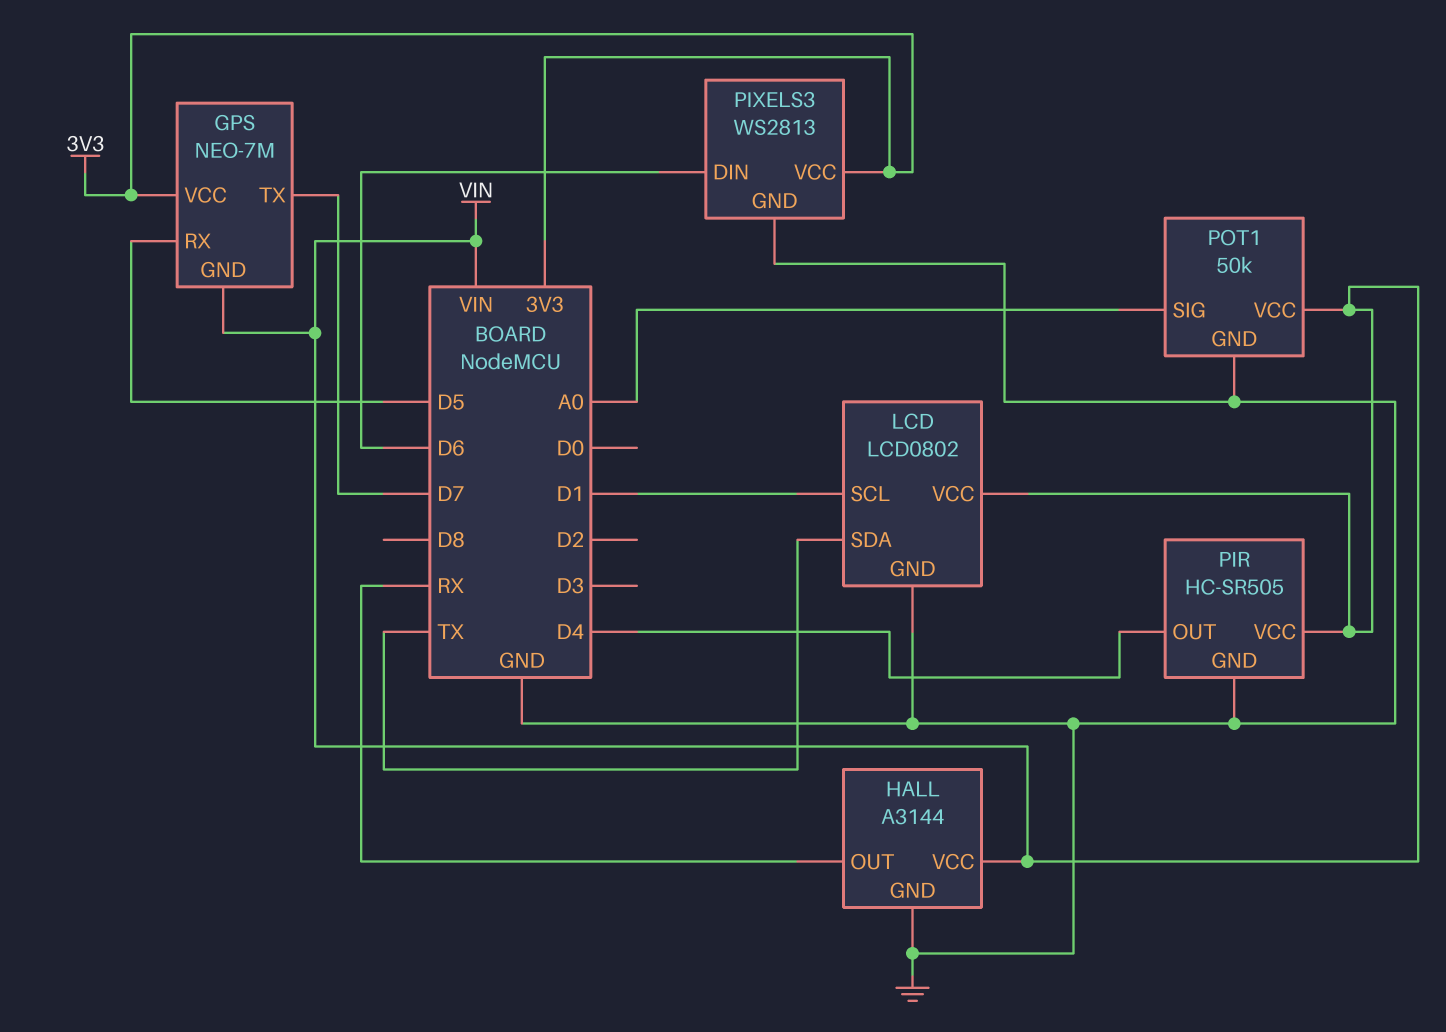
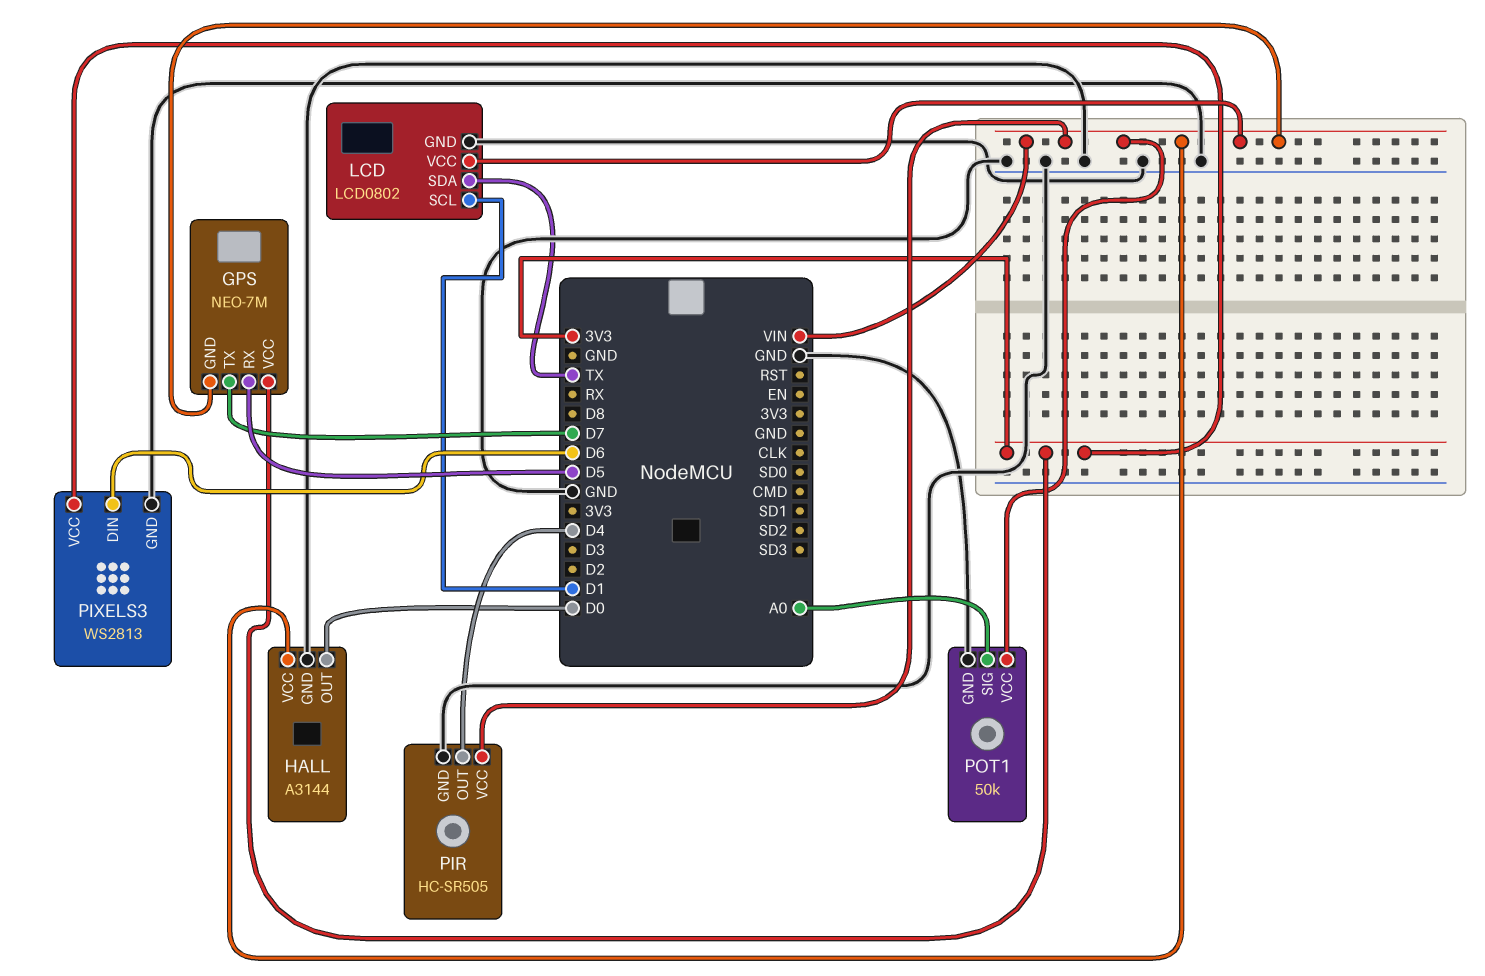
HALL pin OUT: RX -> D0

